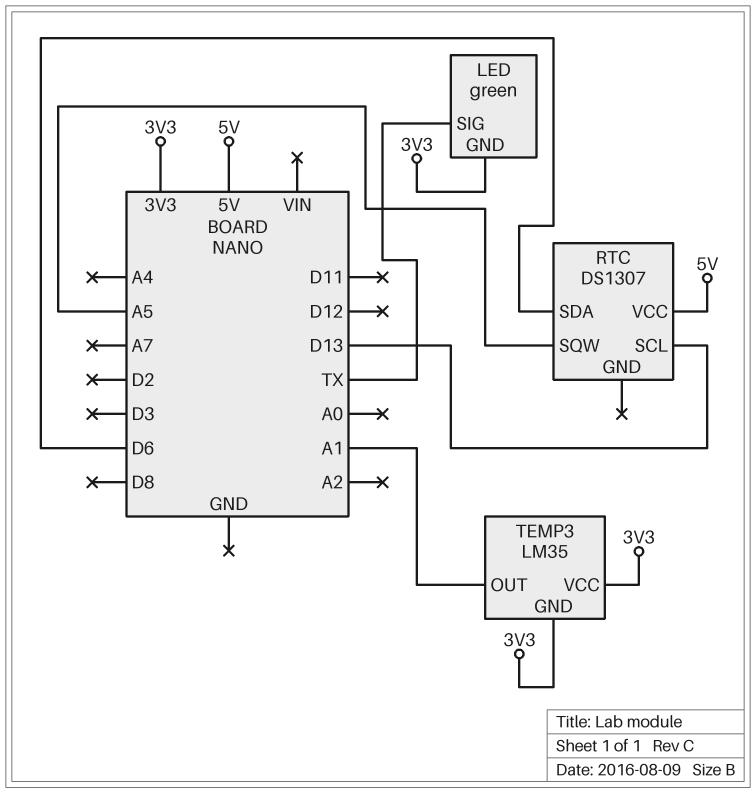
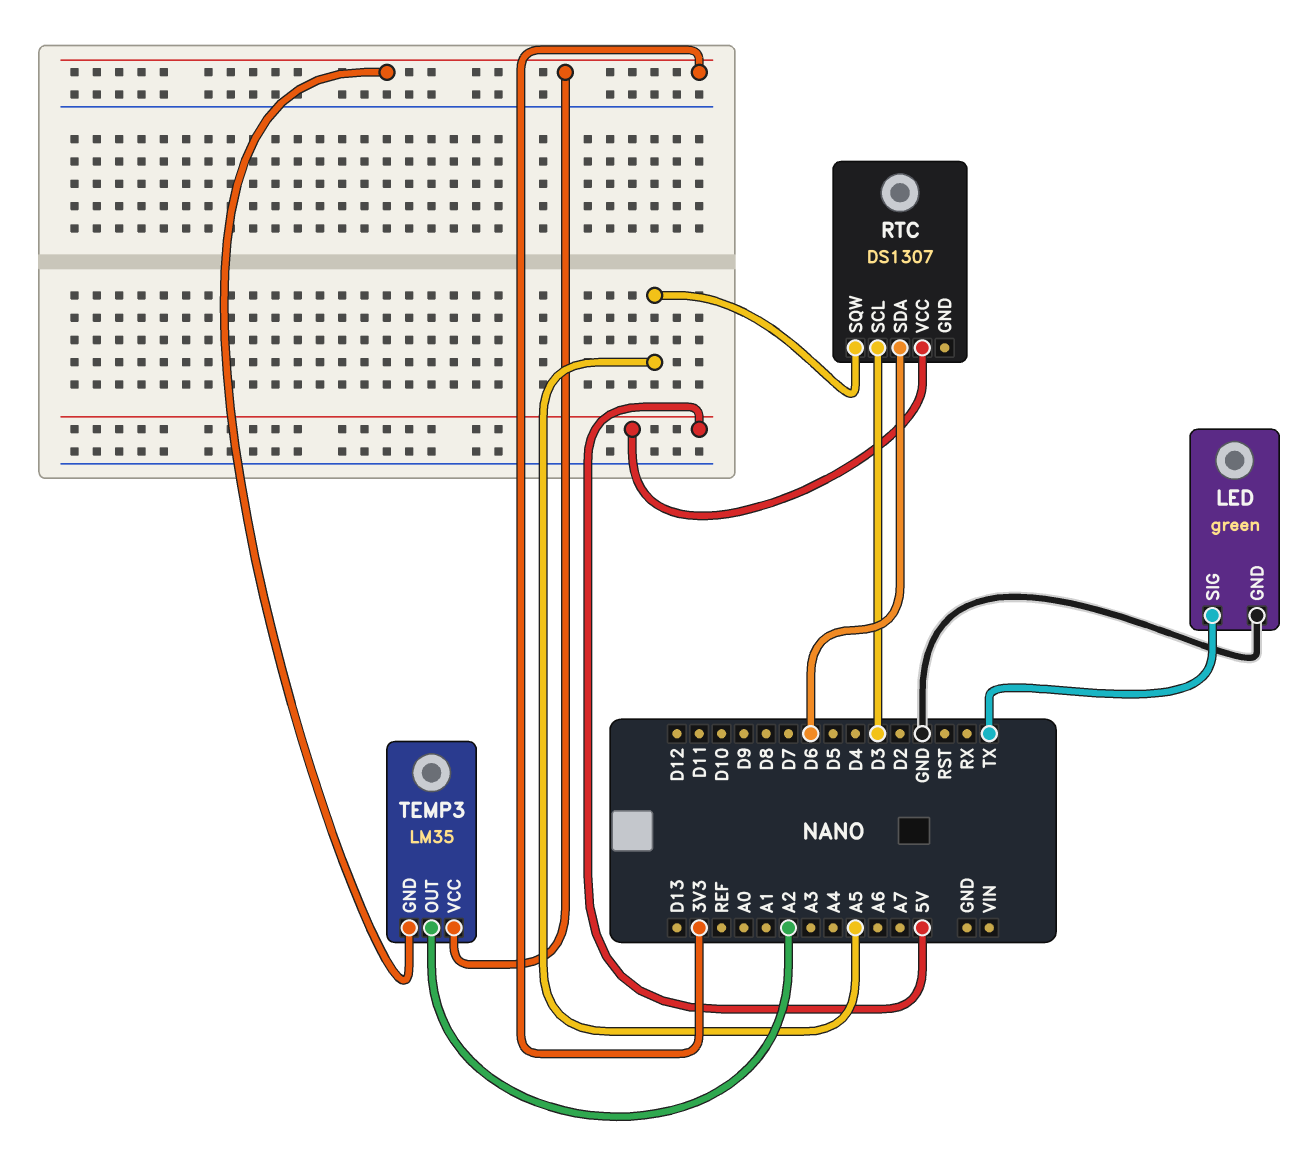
LED pin GND: 3V3 -> GND
RTC pin SCL: D13 -> D3
TEMP3 pin OUT: A1 -> A2

